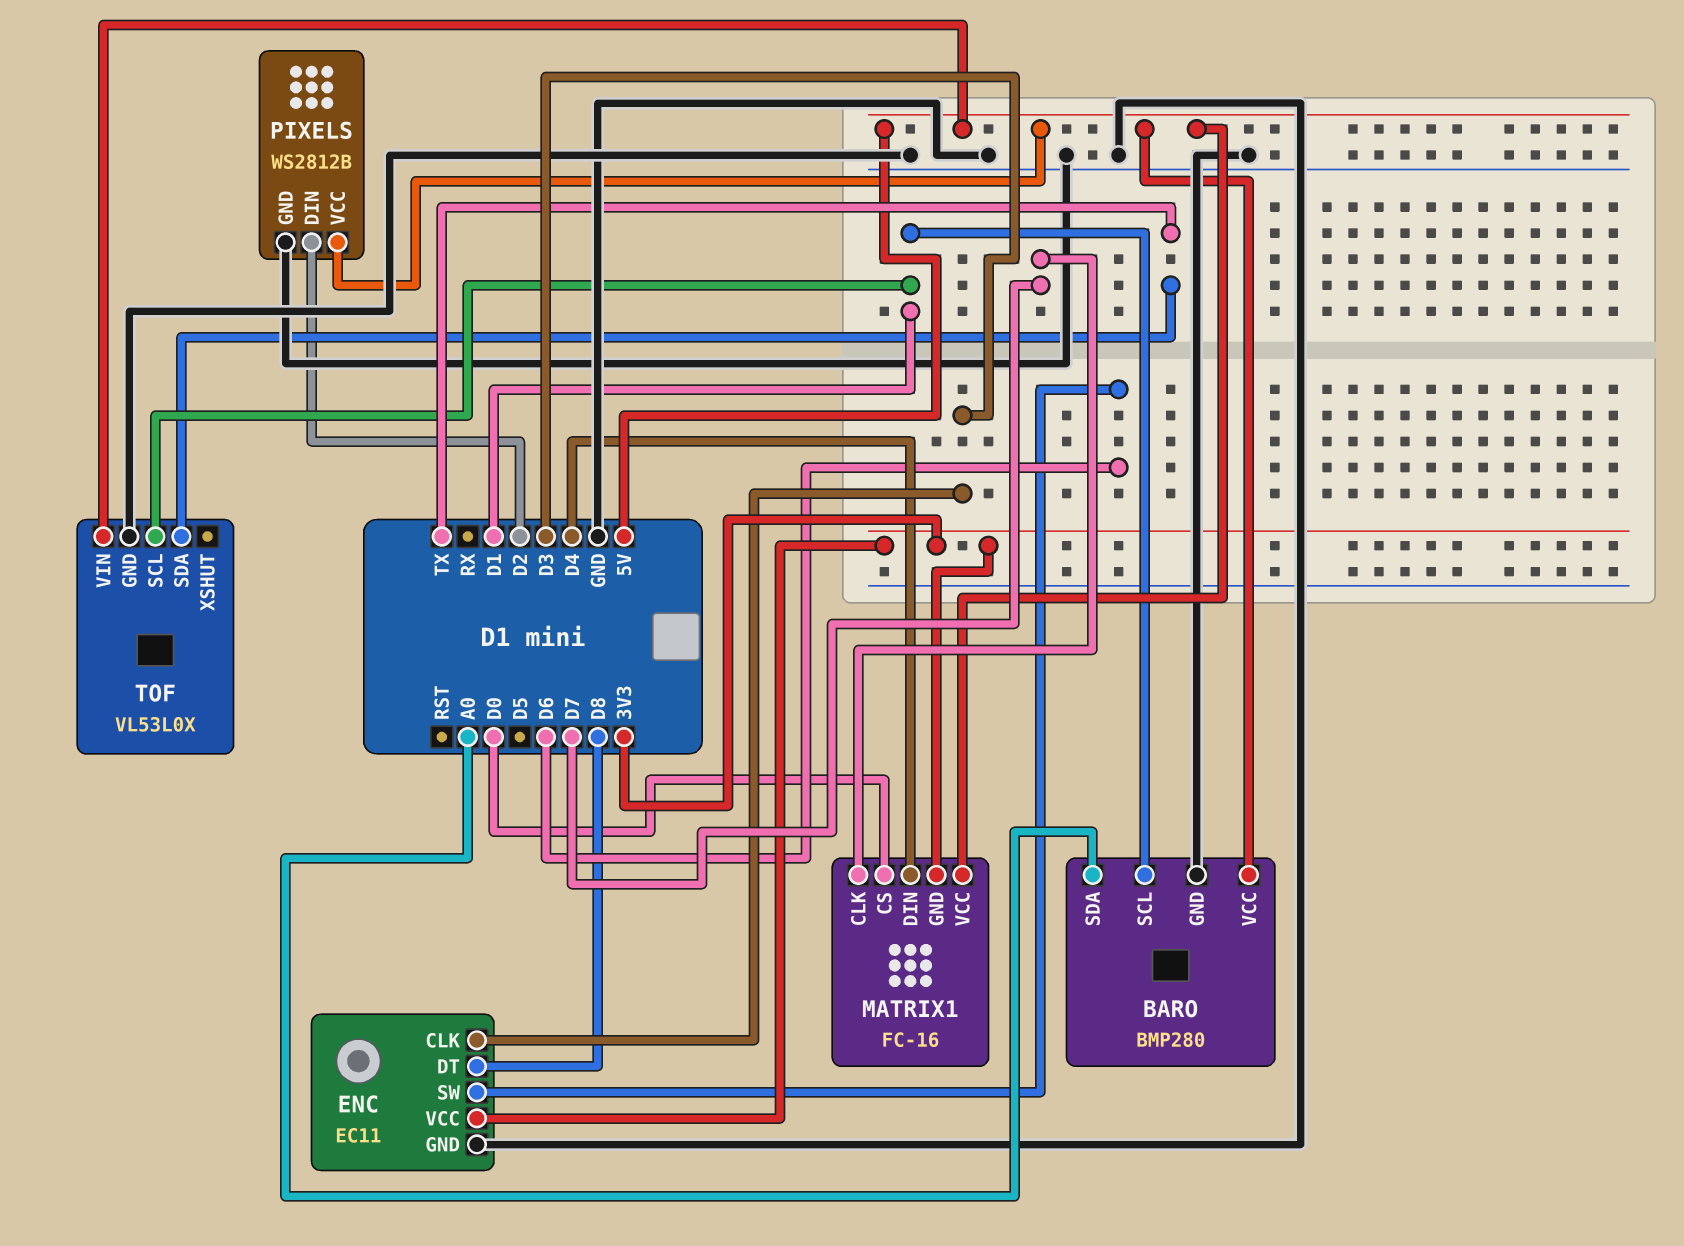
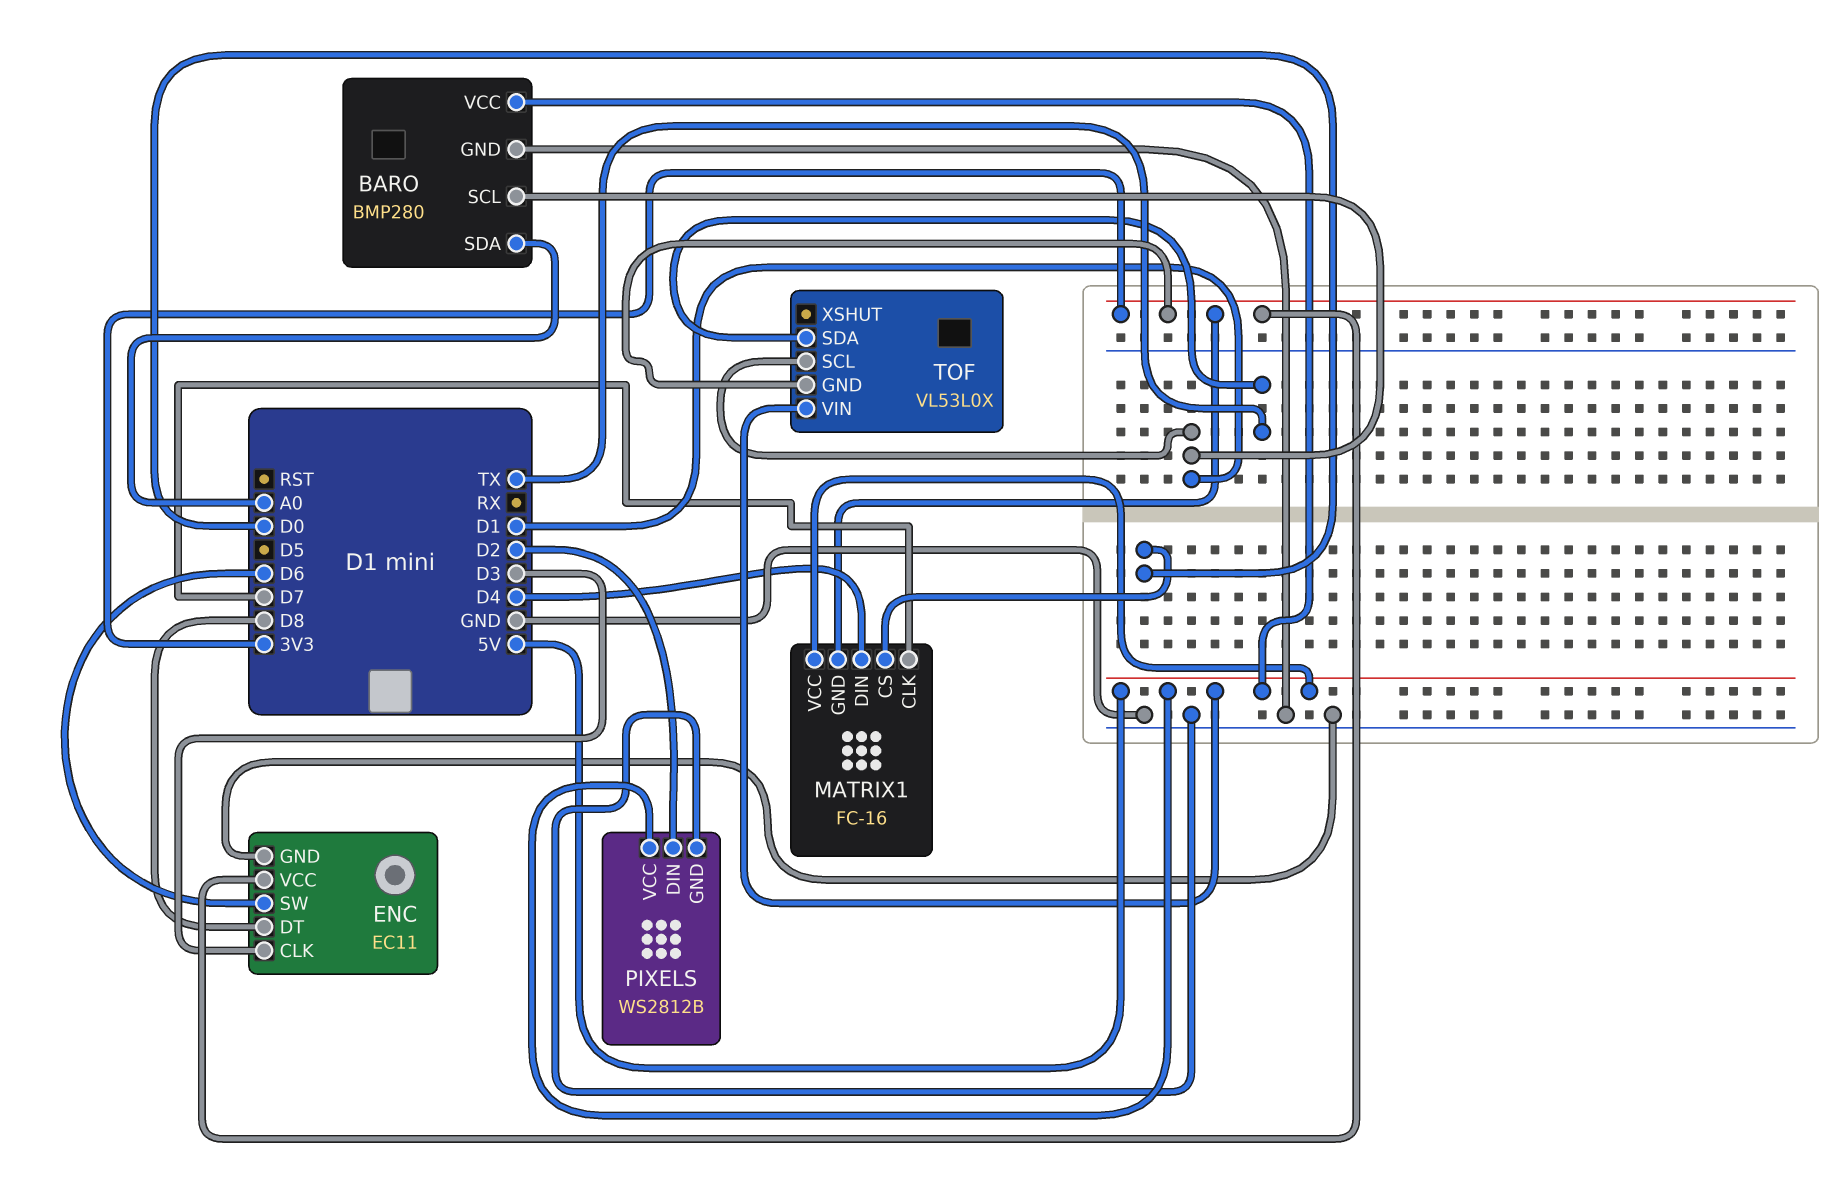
TOF pin GND: GND -> 3V3

